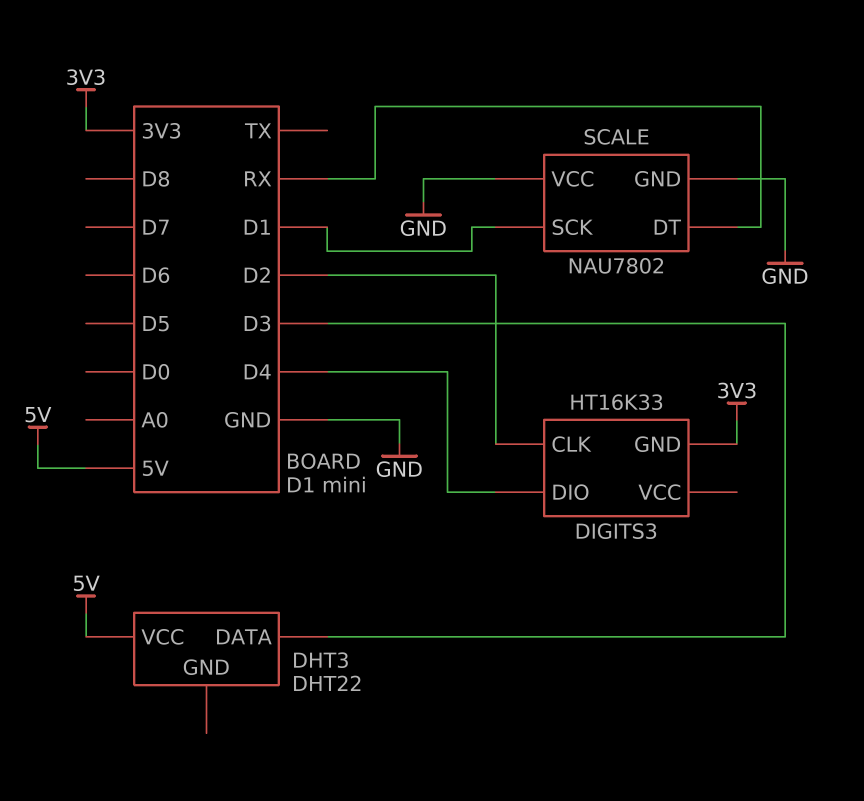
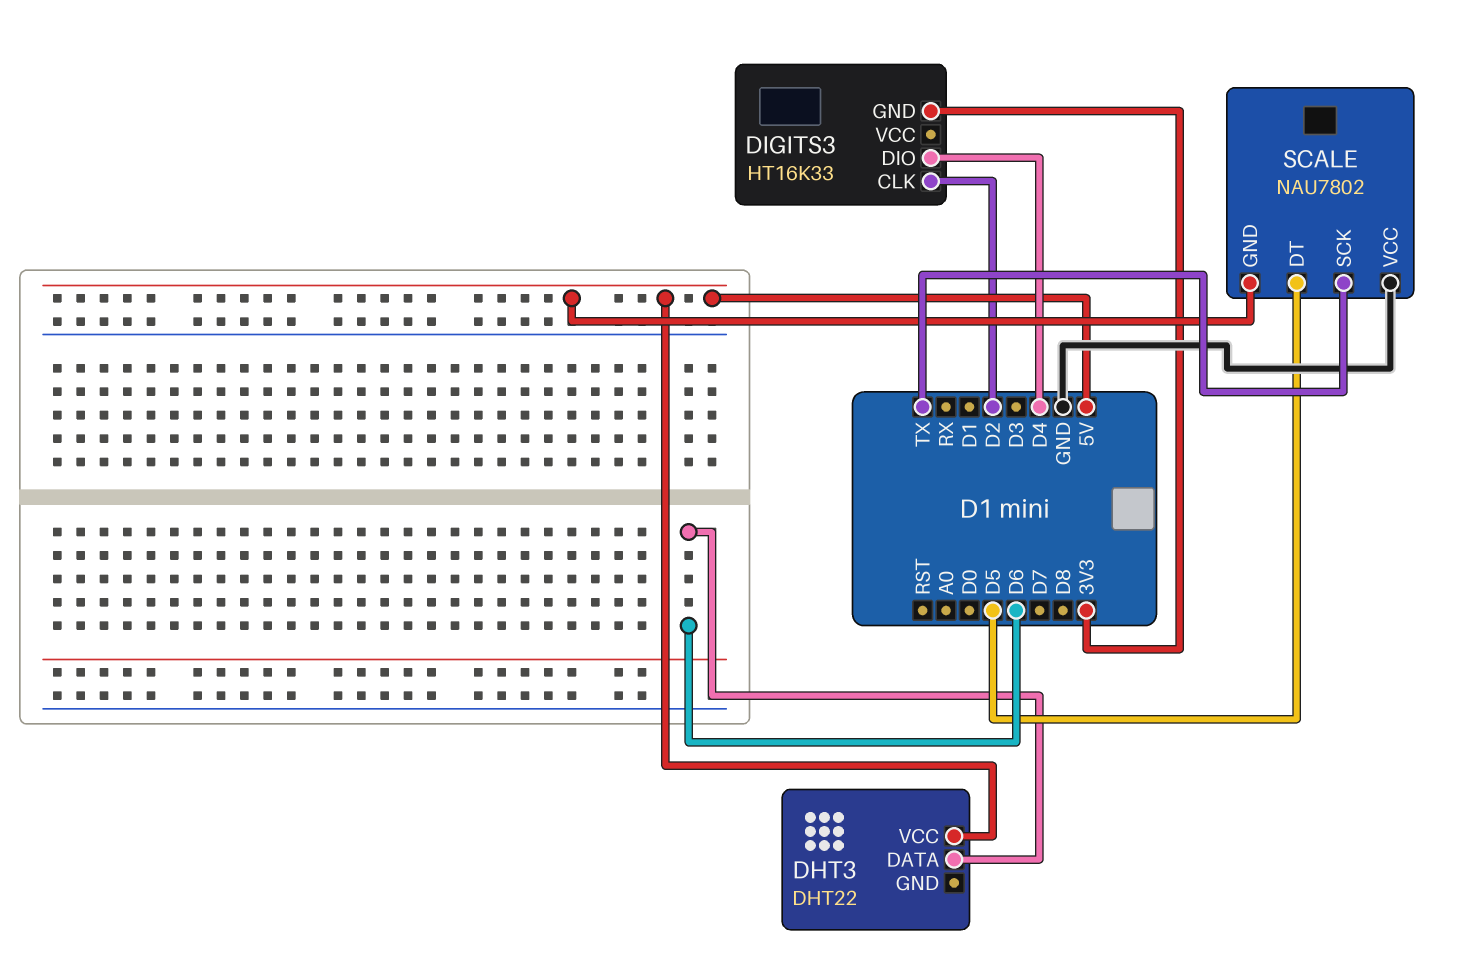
DHT3 pin DATA: D3 -> D6
SCALE pin DT: RX -> D5
SCALE pin GND: GND -> 5V
SCALE pin SCK: D1 -> TX

